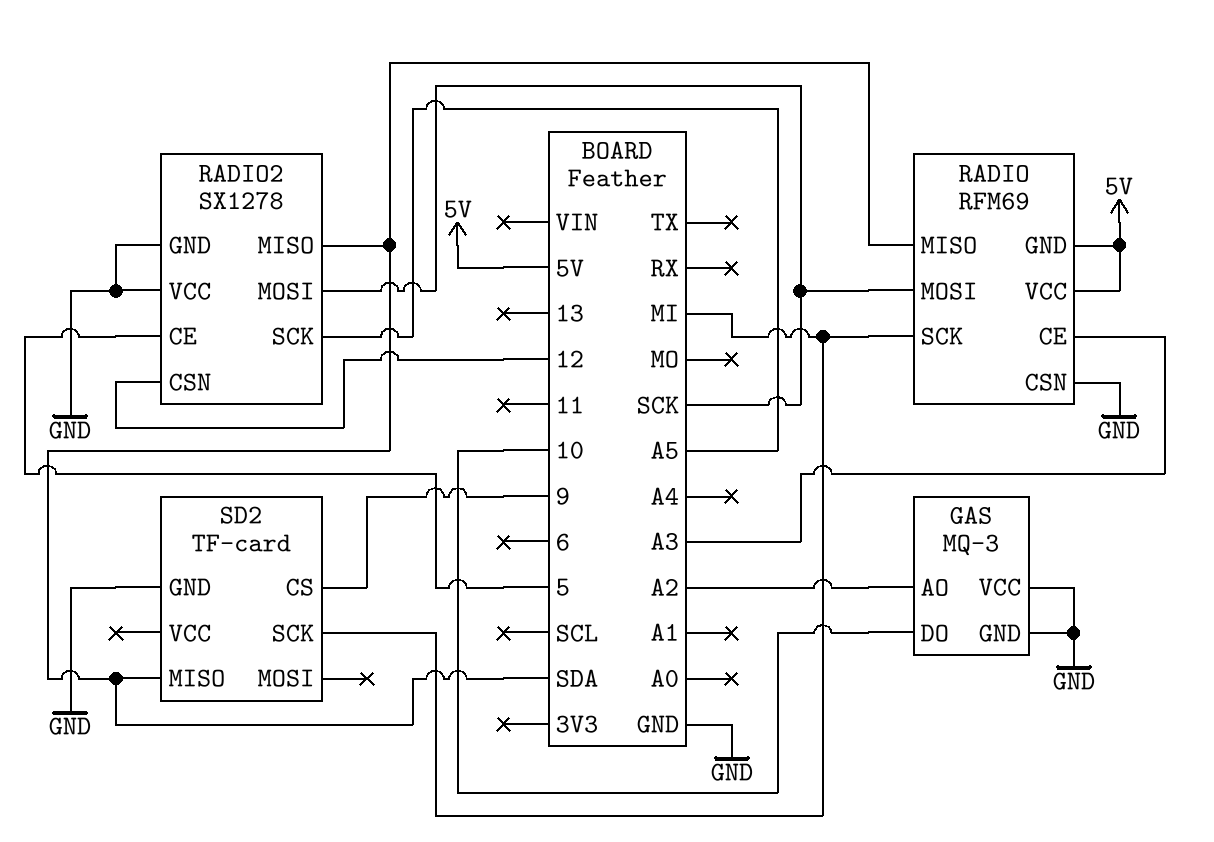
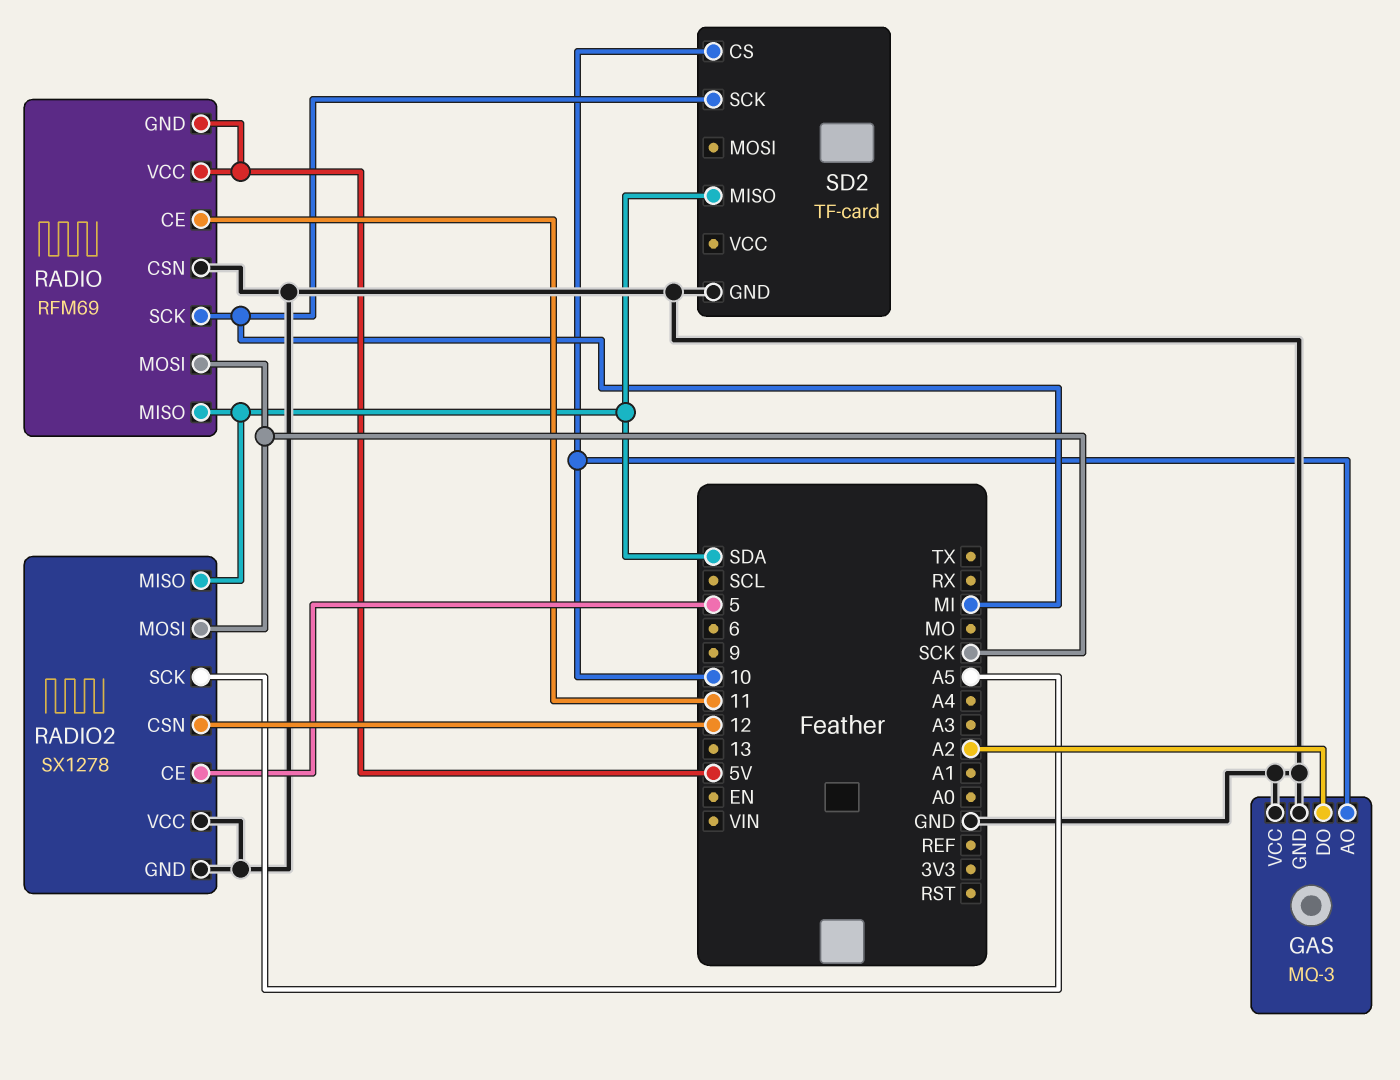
GAS pin AO: A2 -> 10
GAS pin DO: 10 -> A2
RADIO pin CE: A3 -> 11
SD2 pin CS: 9 -> 10

